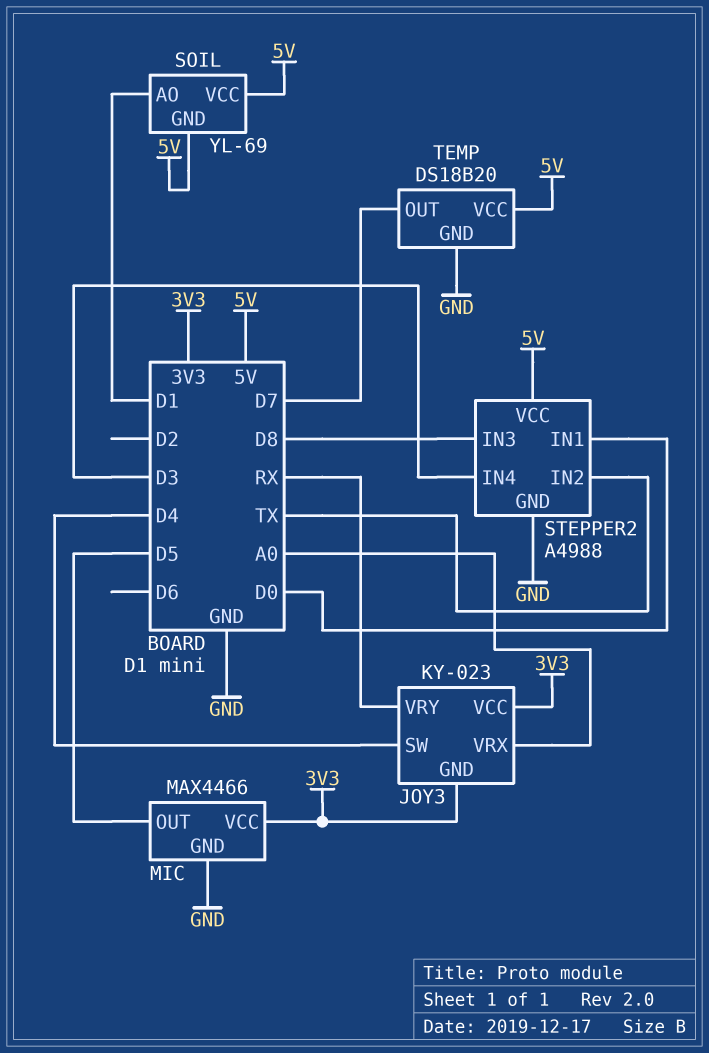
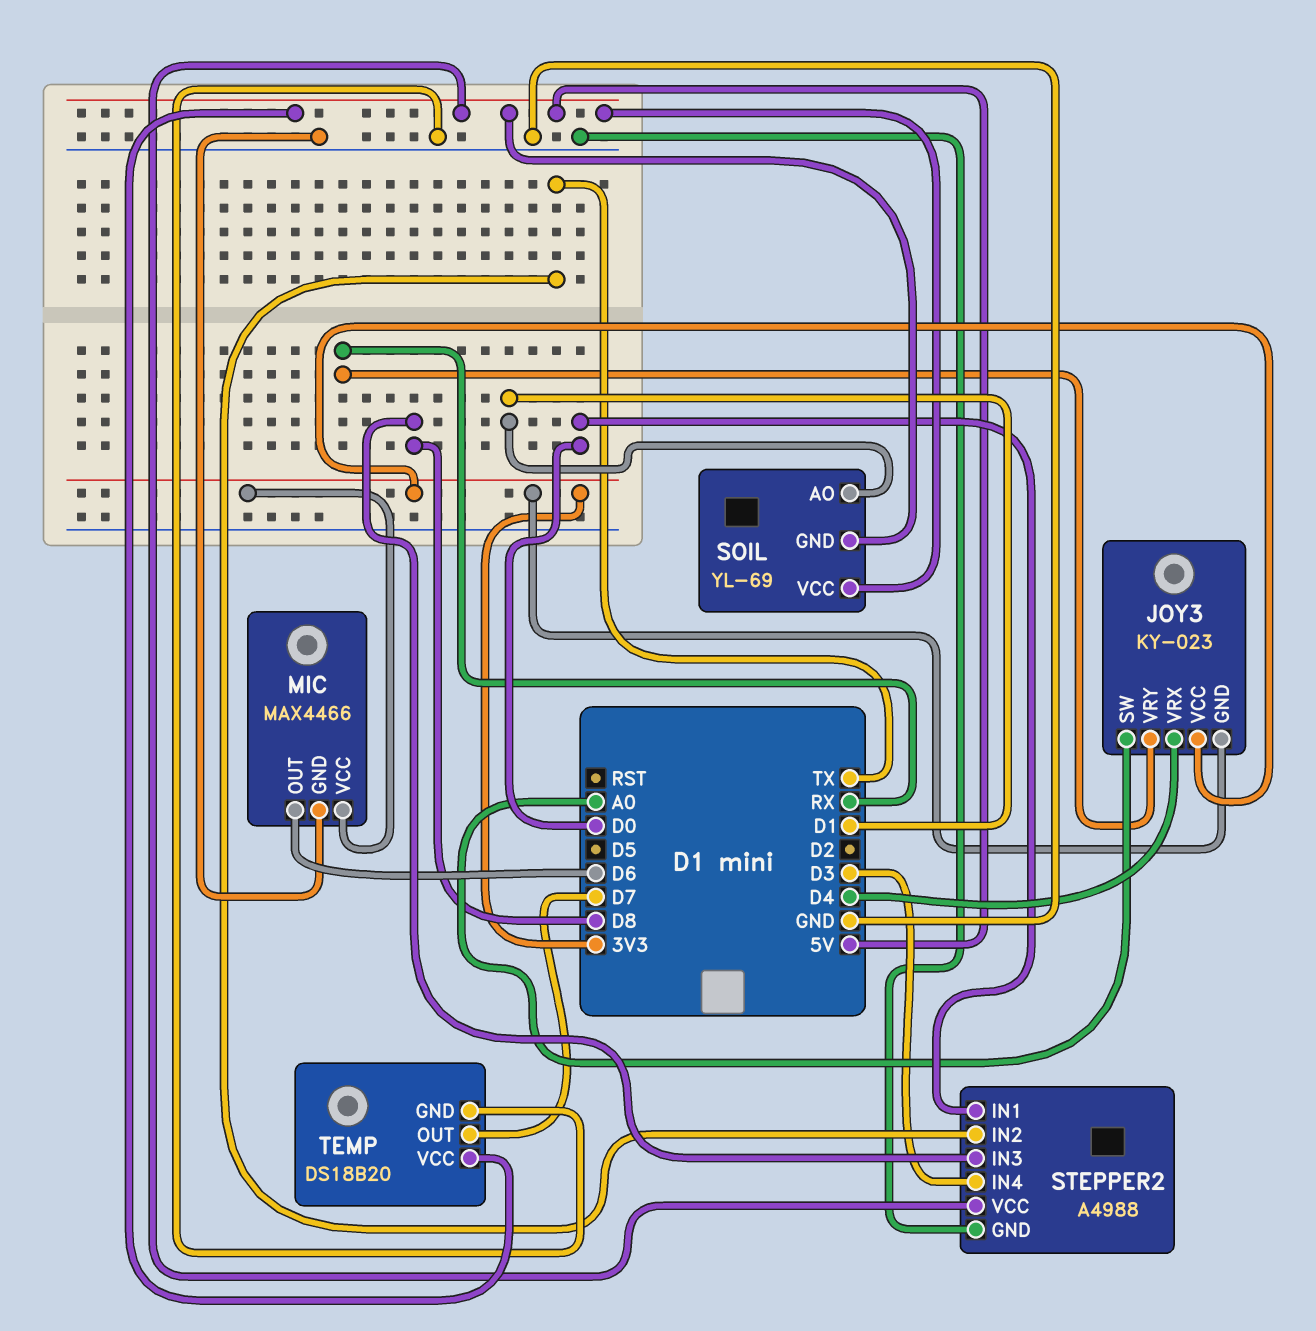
JOY3 pin SW: D4 -> A0
JOY3 pin VRX: A0 -> D4
MIC pin OUT: D5 -> D6

